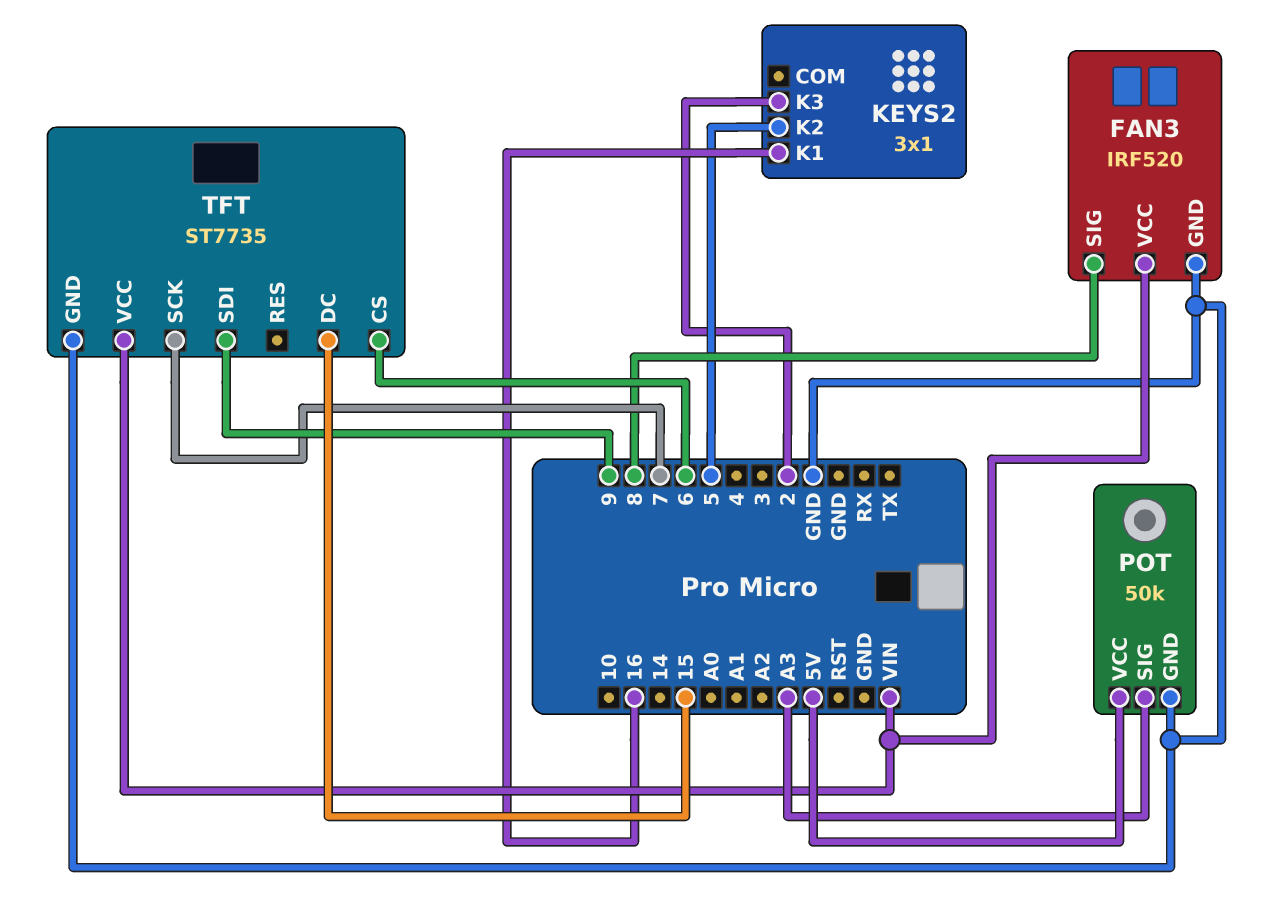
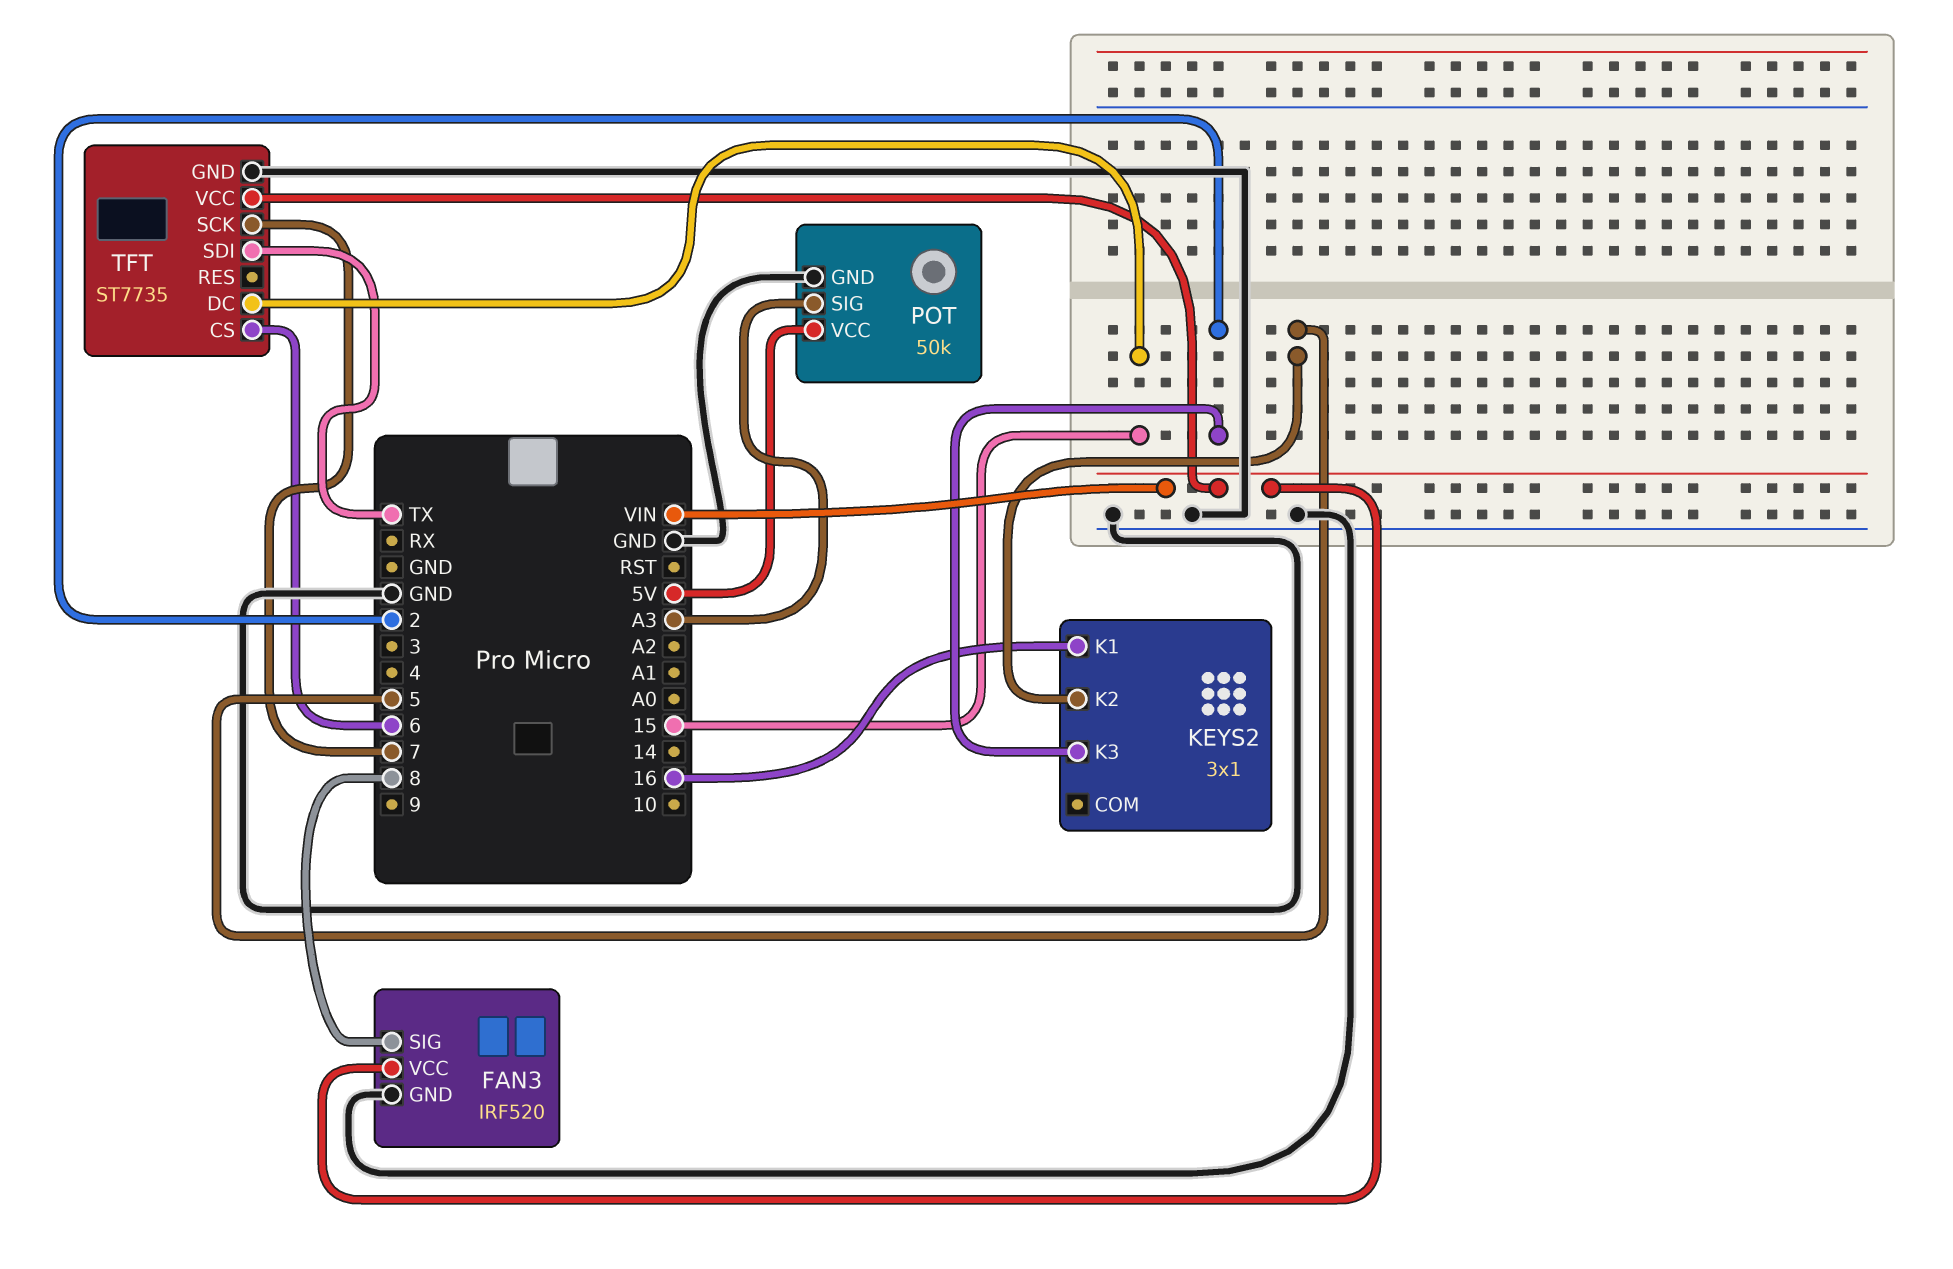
TFT pin SDI: 9 -> TX

